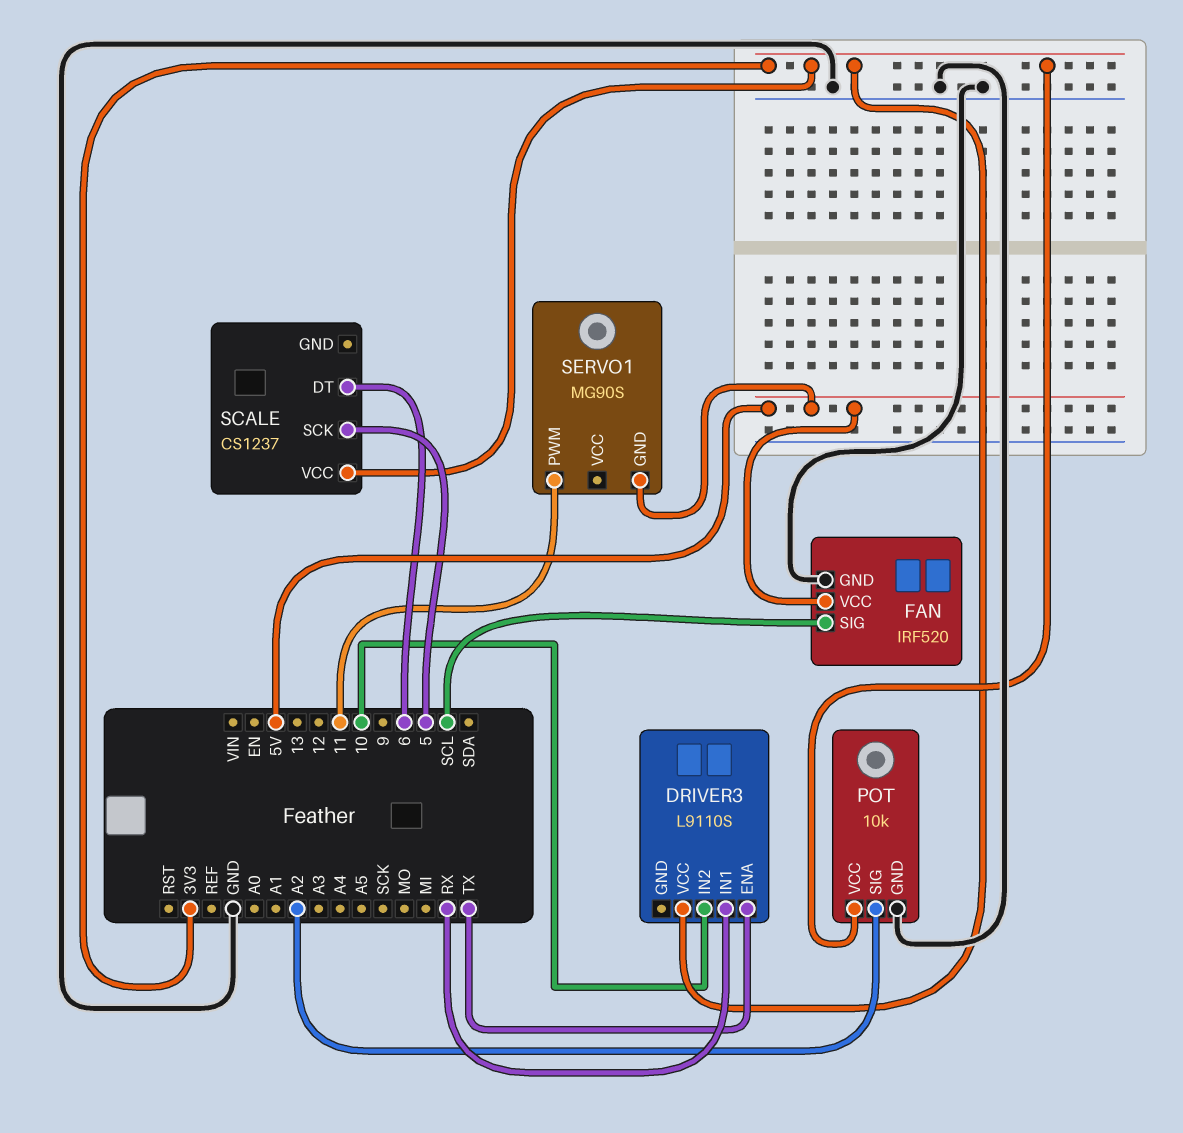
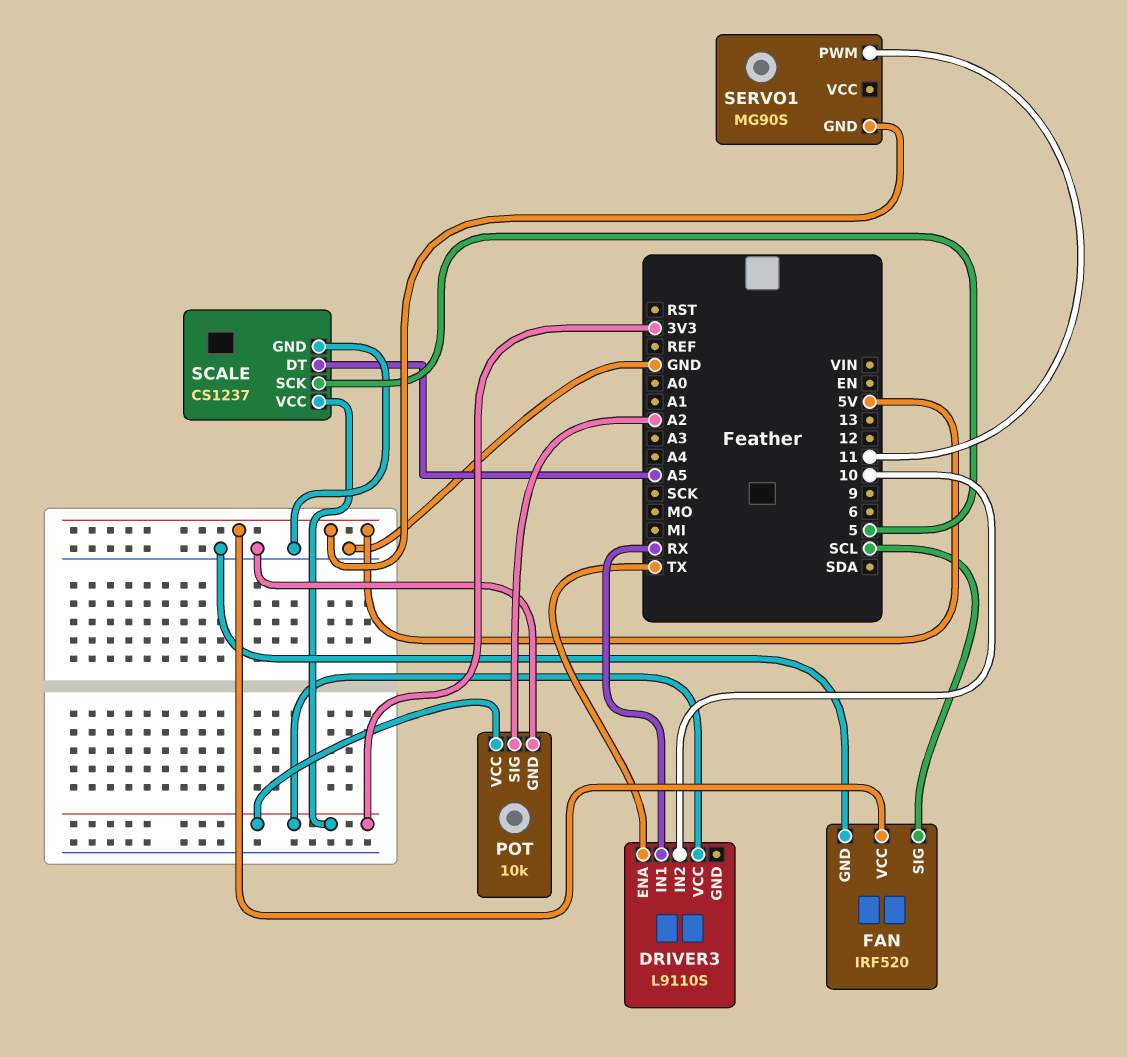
SCALE pin DT: 6 -> A5
SCALE pin GND: none -> GND

